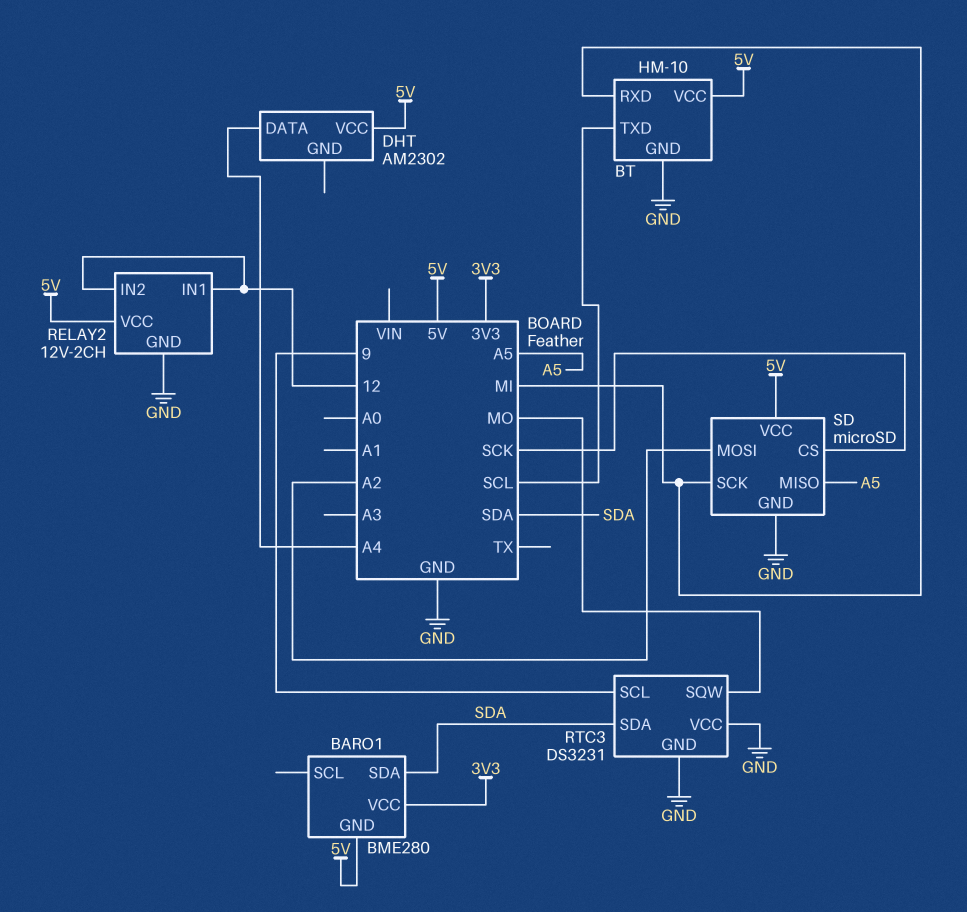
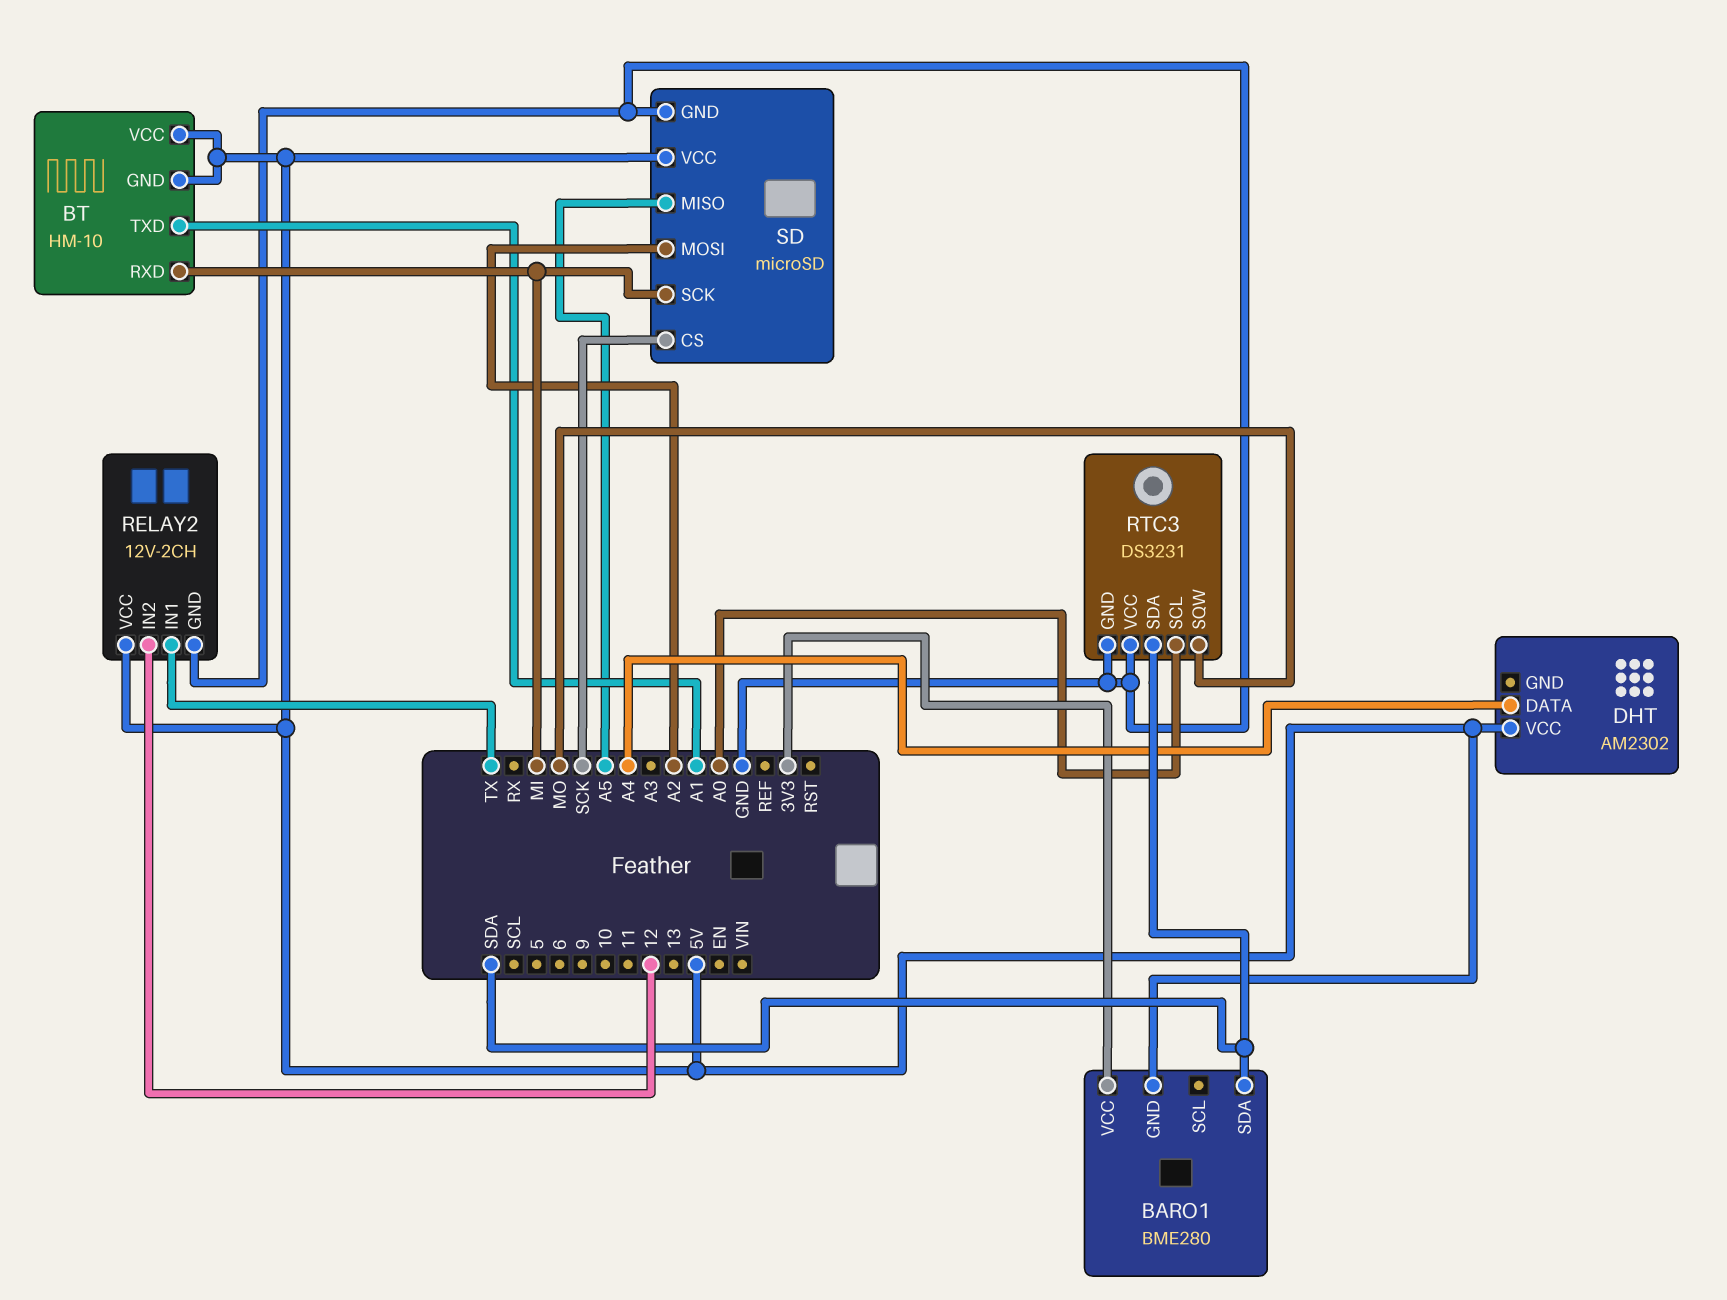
BT pin GND: GND -> 5V
BT pin TXD: SCL -> A1
RELAY2 pin IN1: 12 -> TX
RTC3 pin SCL: 9 -> A0

